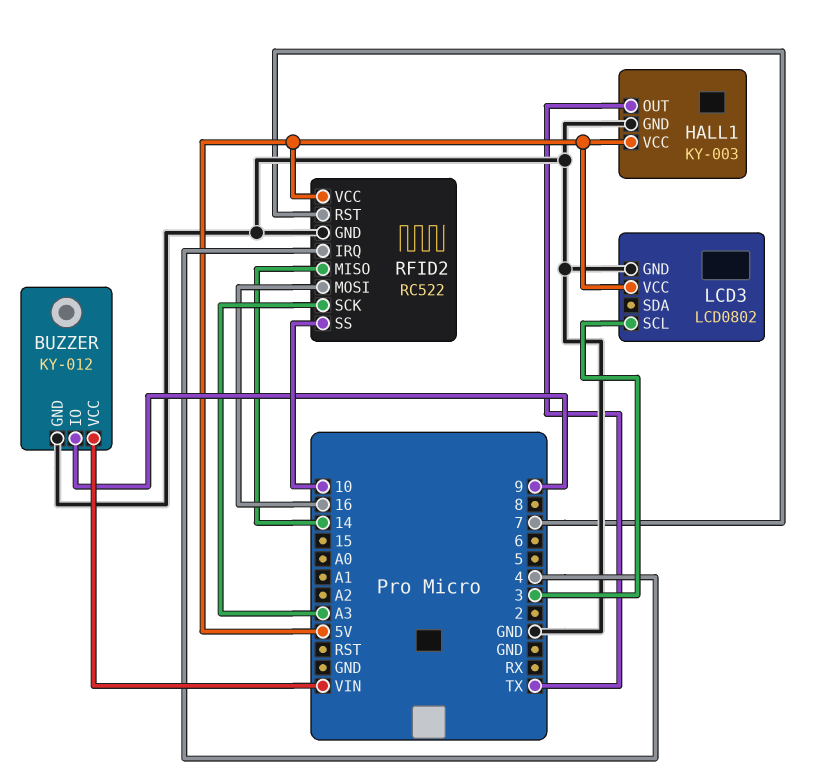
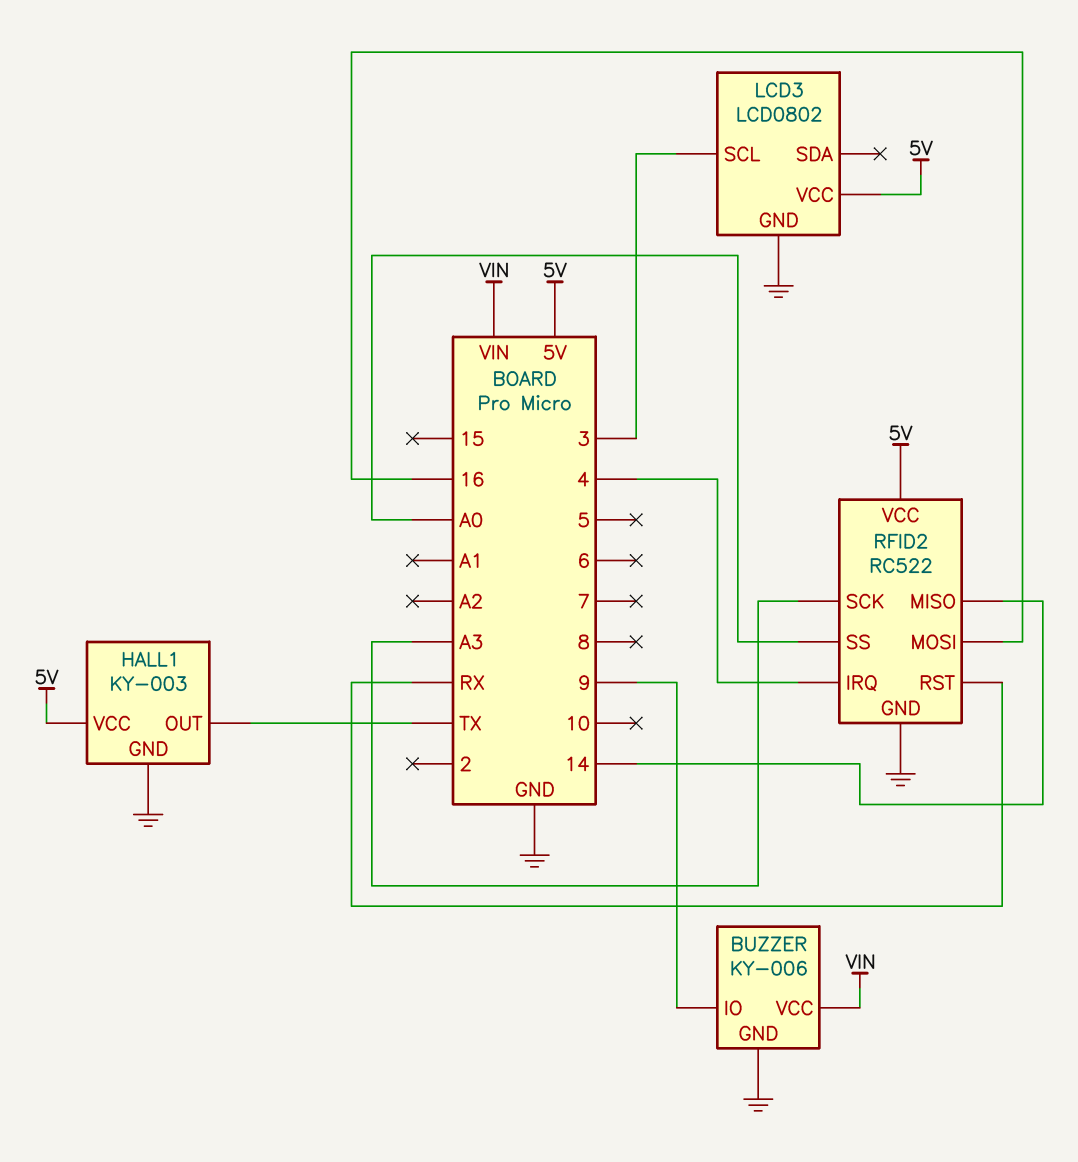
BUZZER: KY-012 -> KY-006
RFID2 pin RST: 7 -> RX
RFID2 pin SS: 10 -> A0

